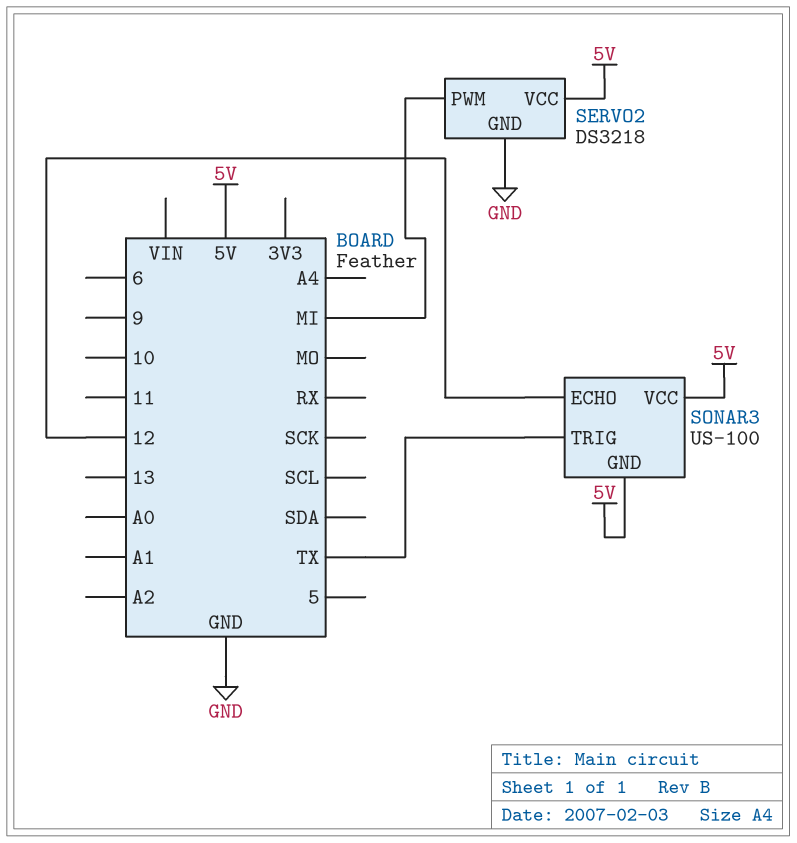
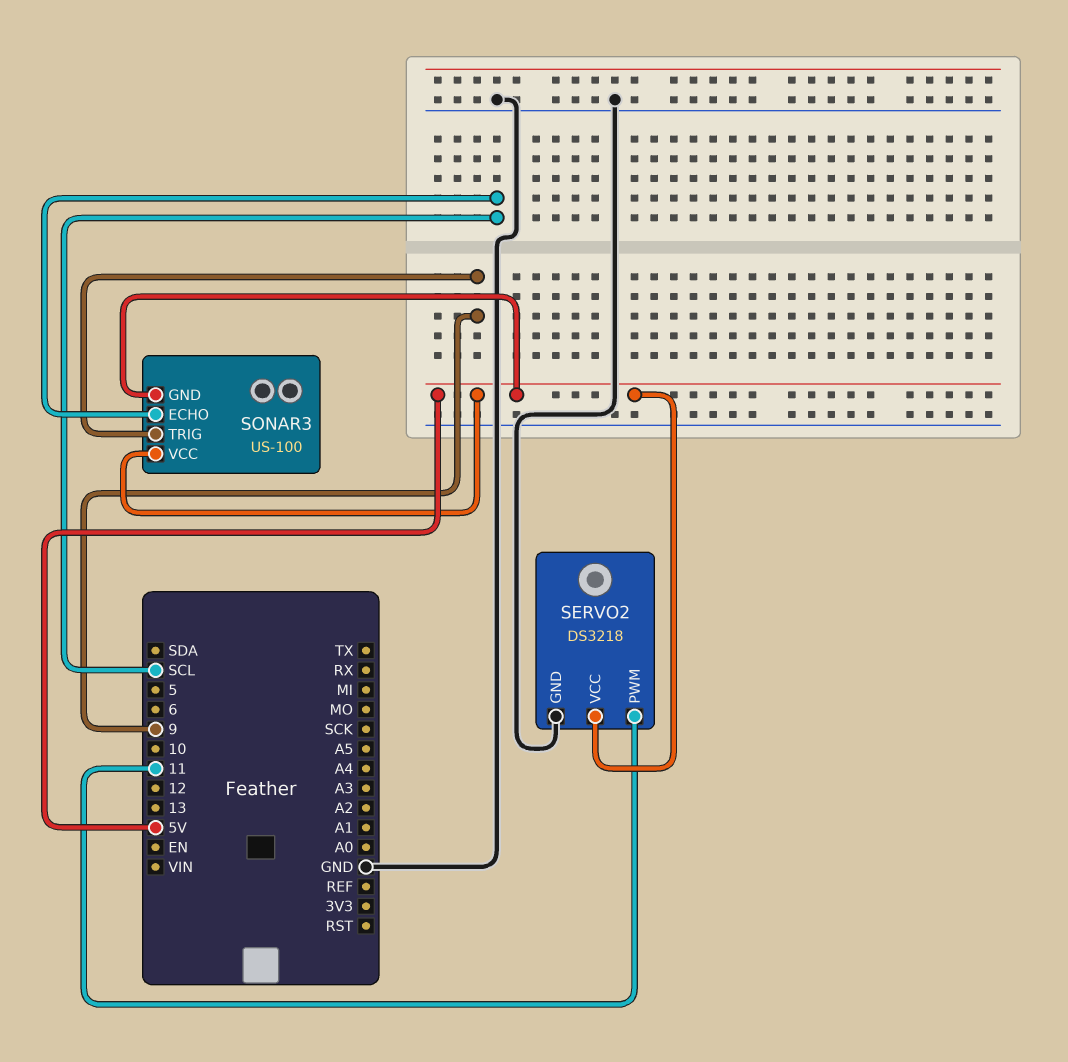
SERVO2 pin PWM: MI -> 11
SONAR3 pin ECHO: 12 -> SCL
SONAR3 pin TRIG: TX -> 9

